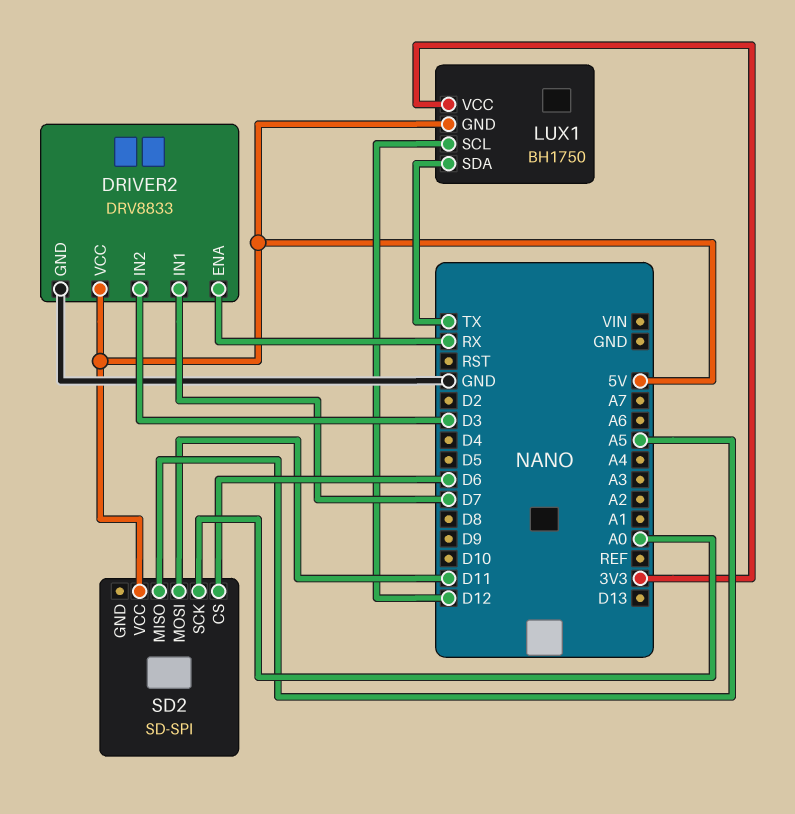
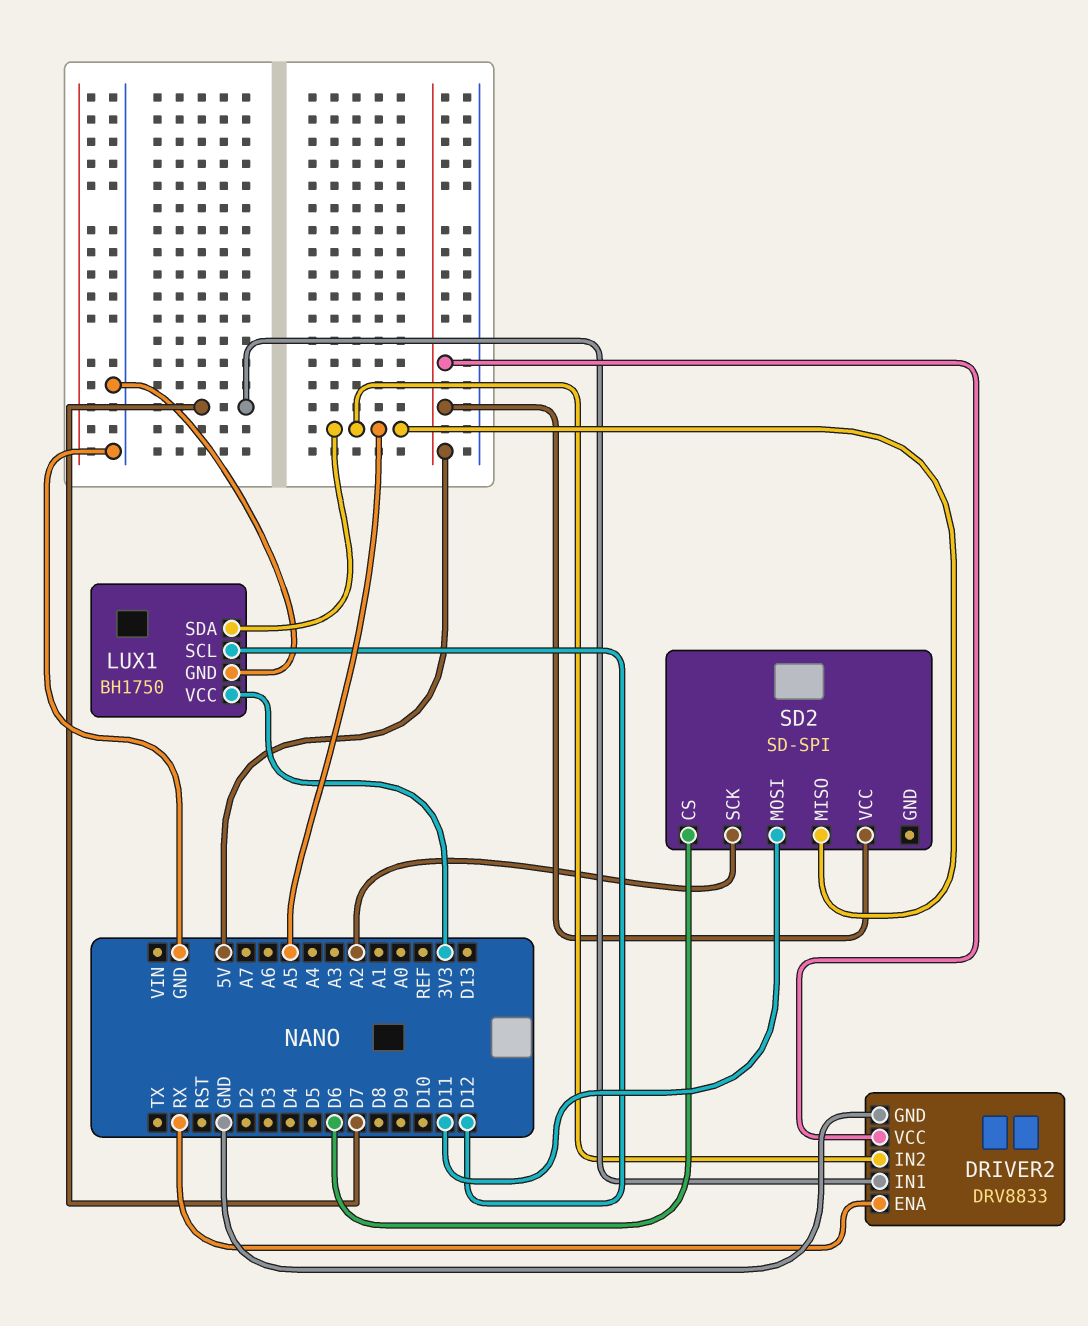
DRIVER2 pin IN2: D3 -> A5
LUX1 pin GND: 5V -> GND
LUX1 pin SDA: TX -> A5
SD2 pin SCK: A0 -> A2

